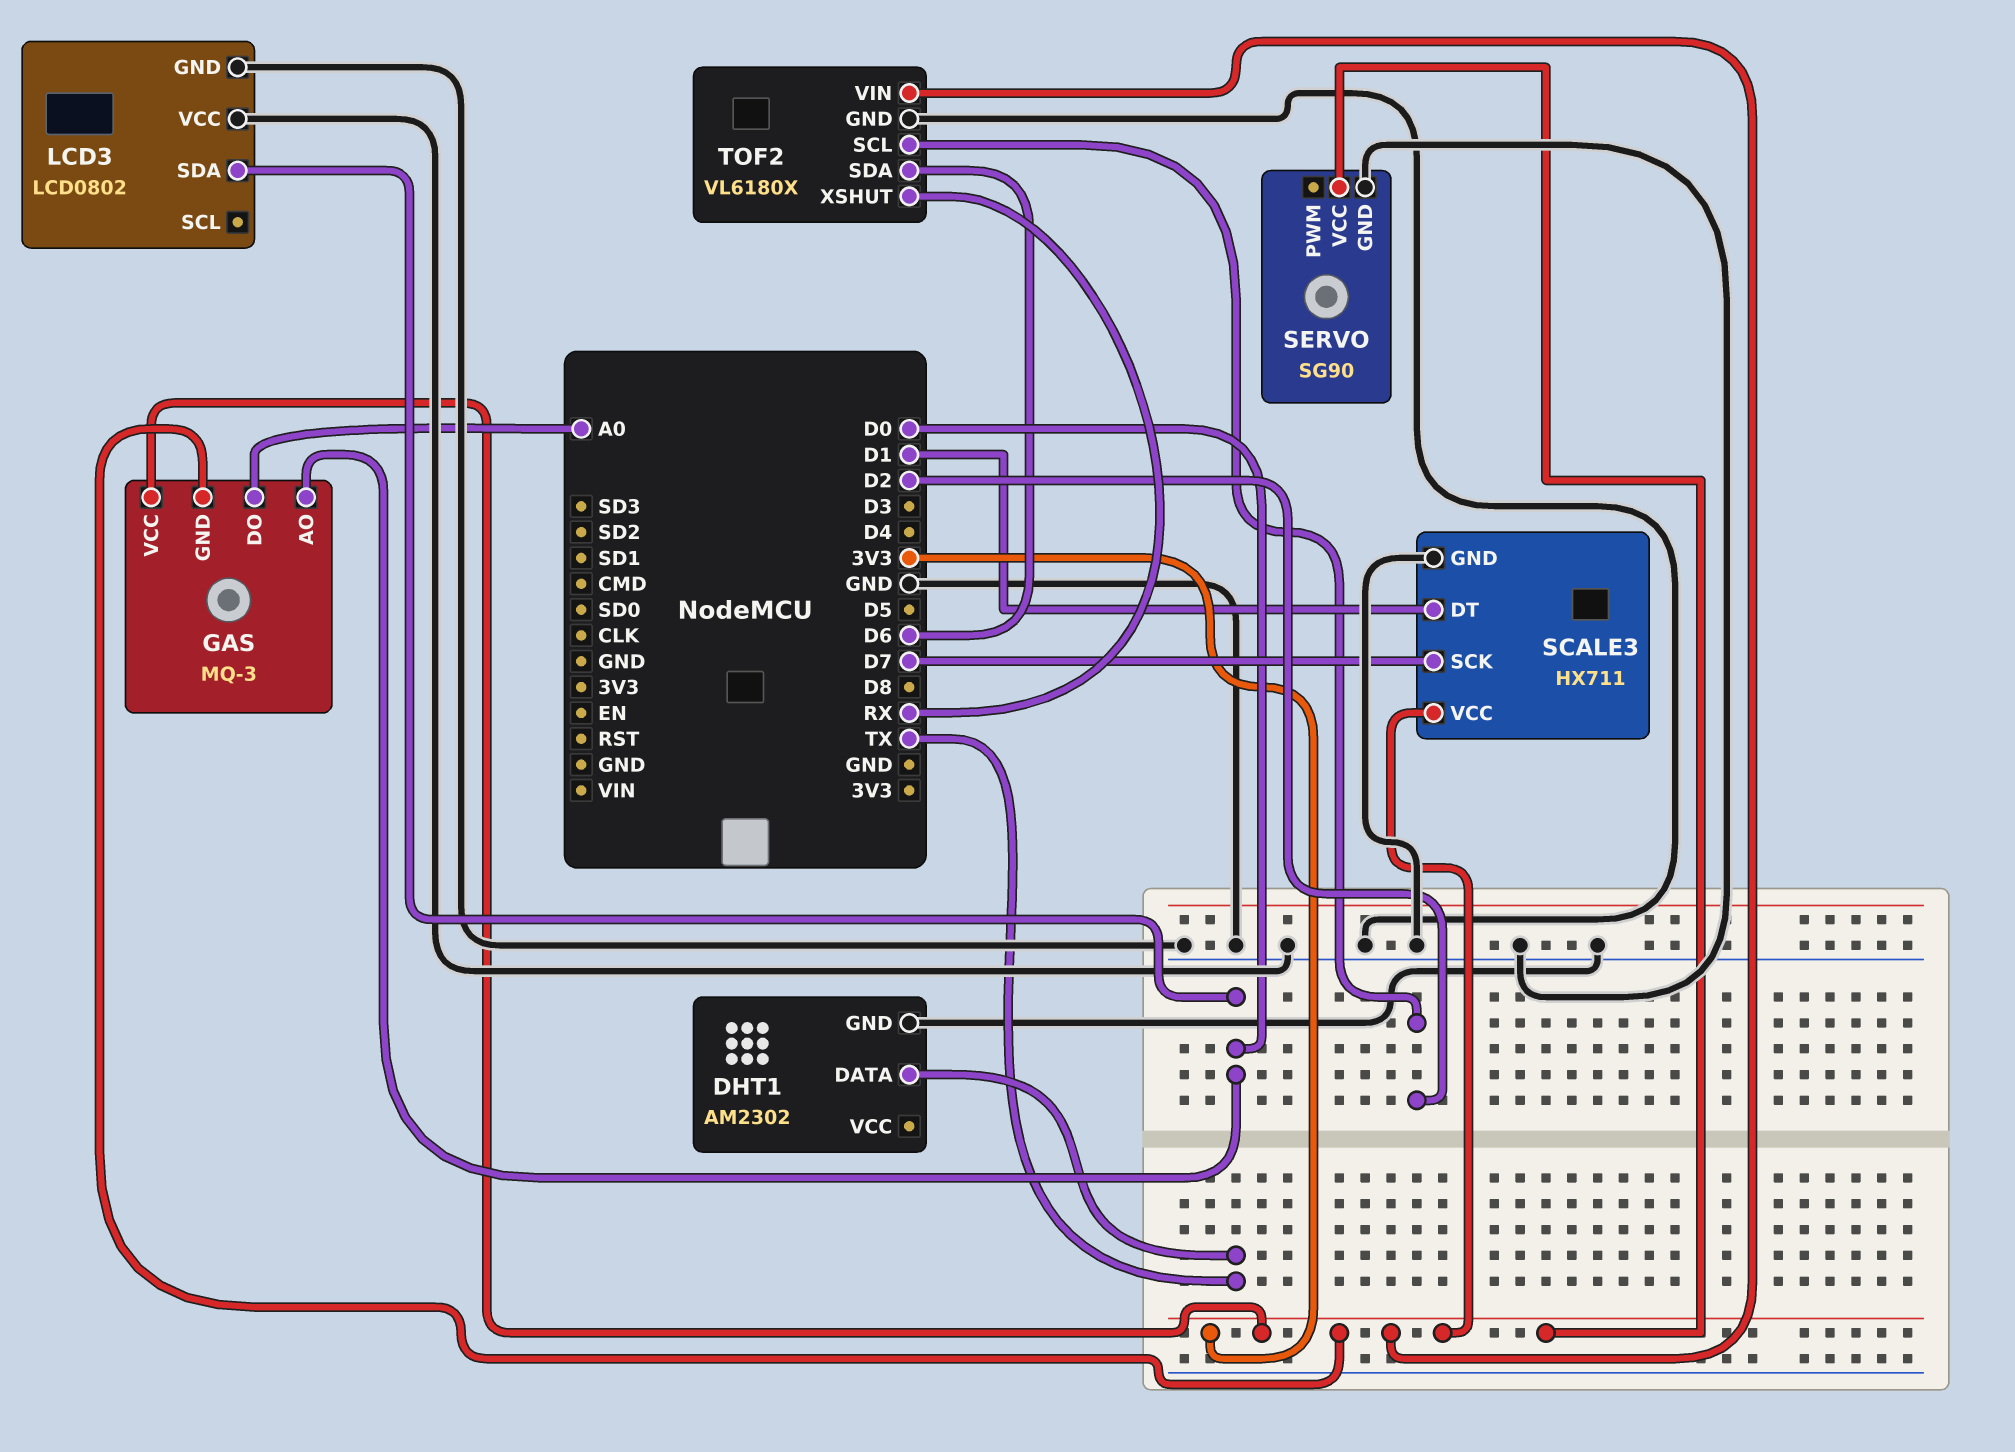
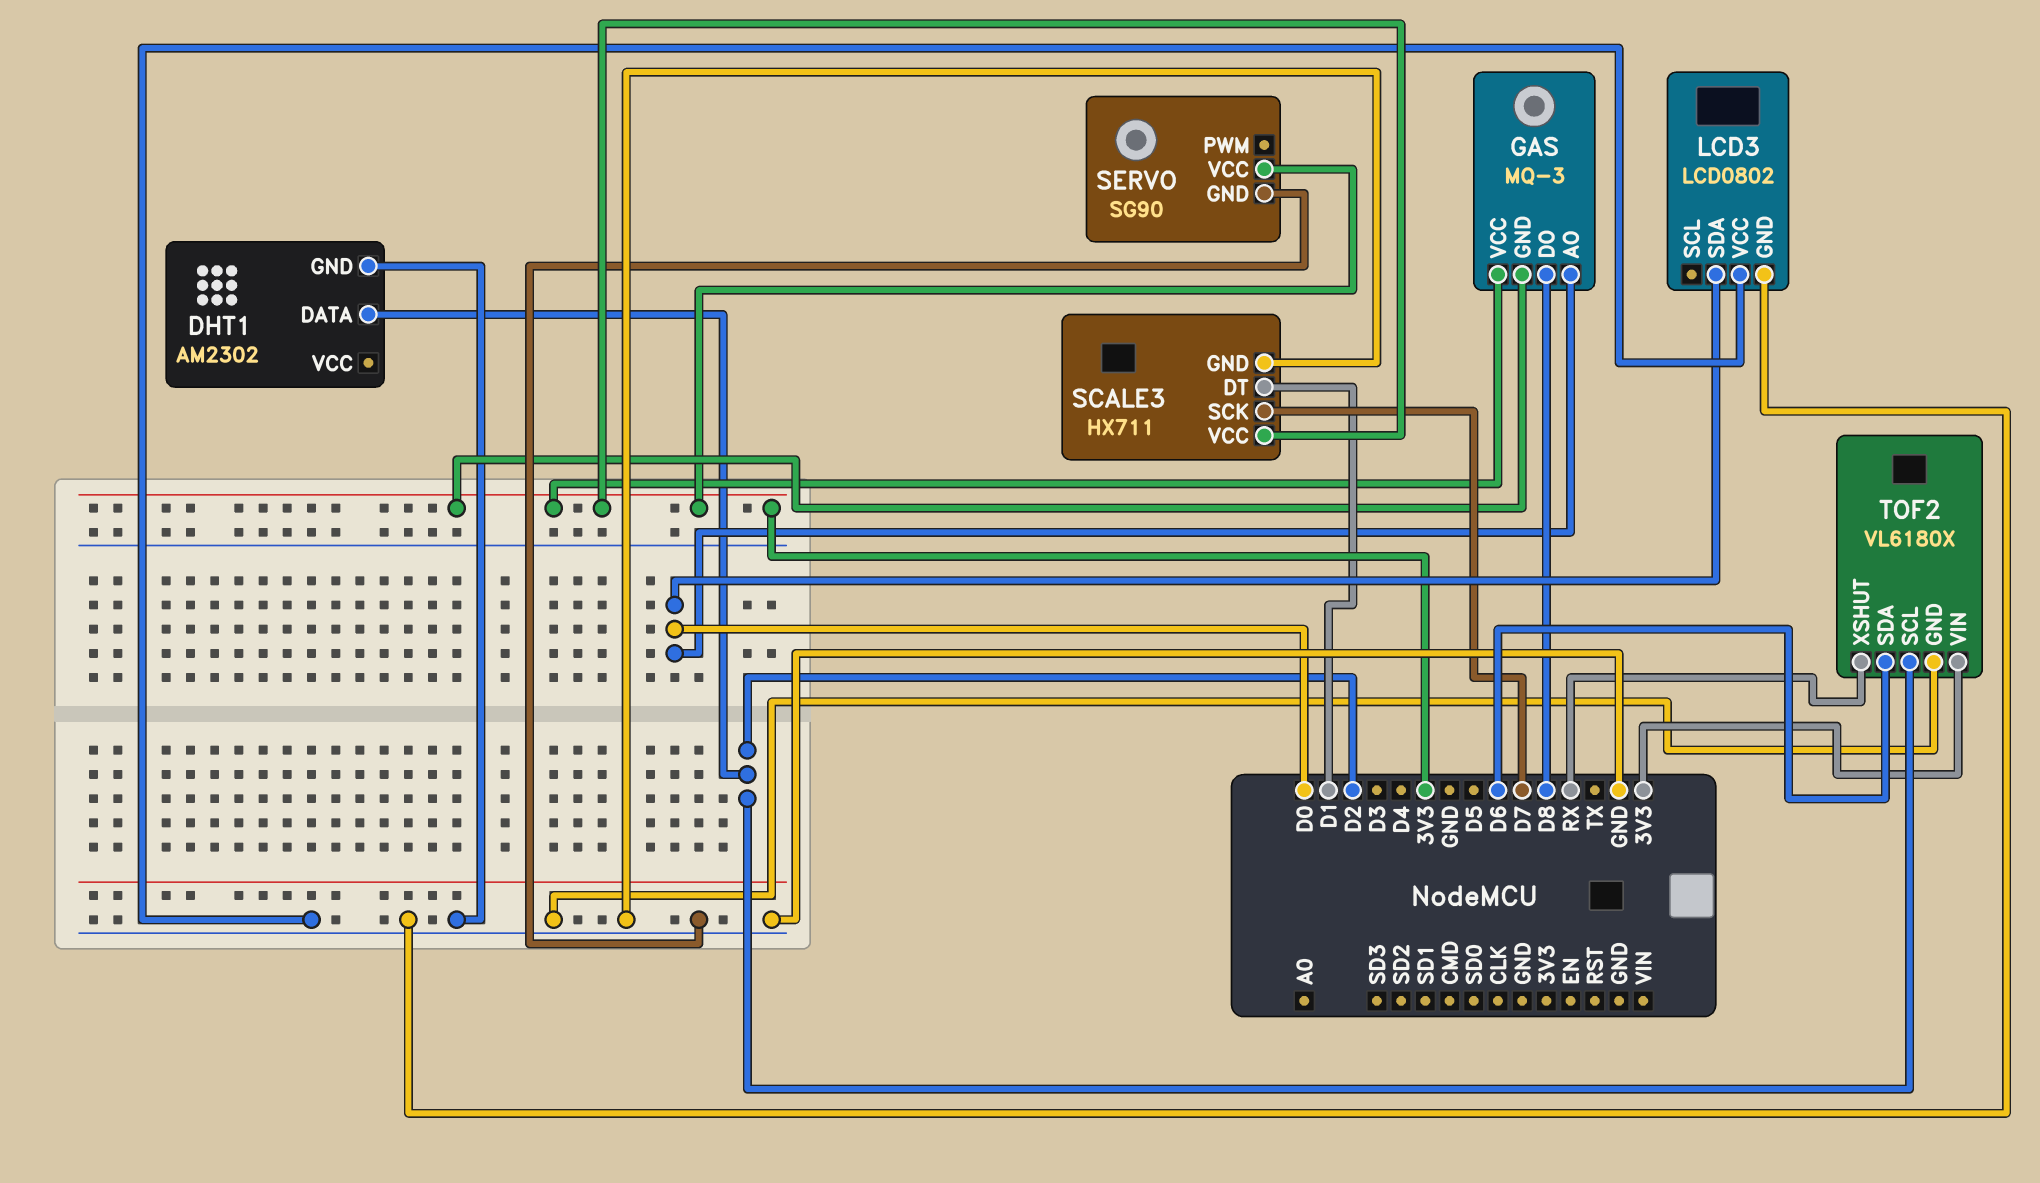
DHT1 pin DATA: TX -> D2
GAS pin DO: A0 -> D8

